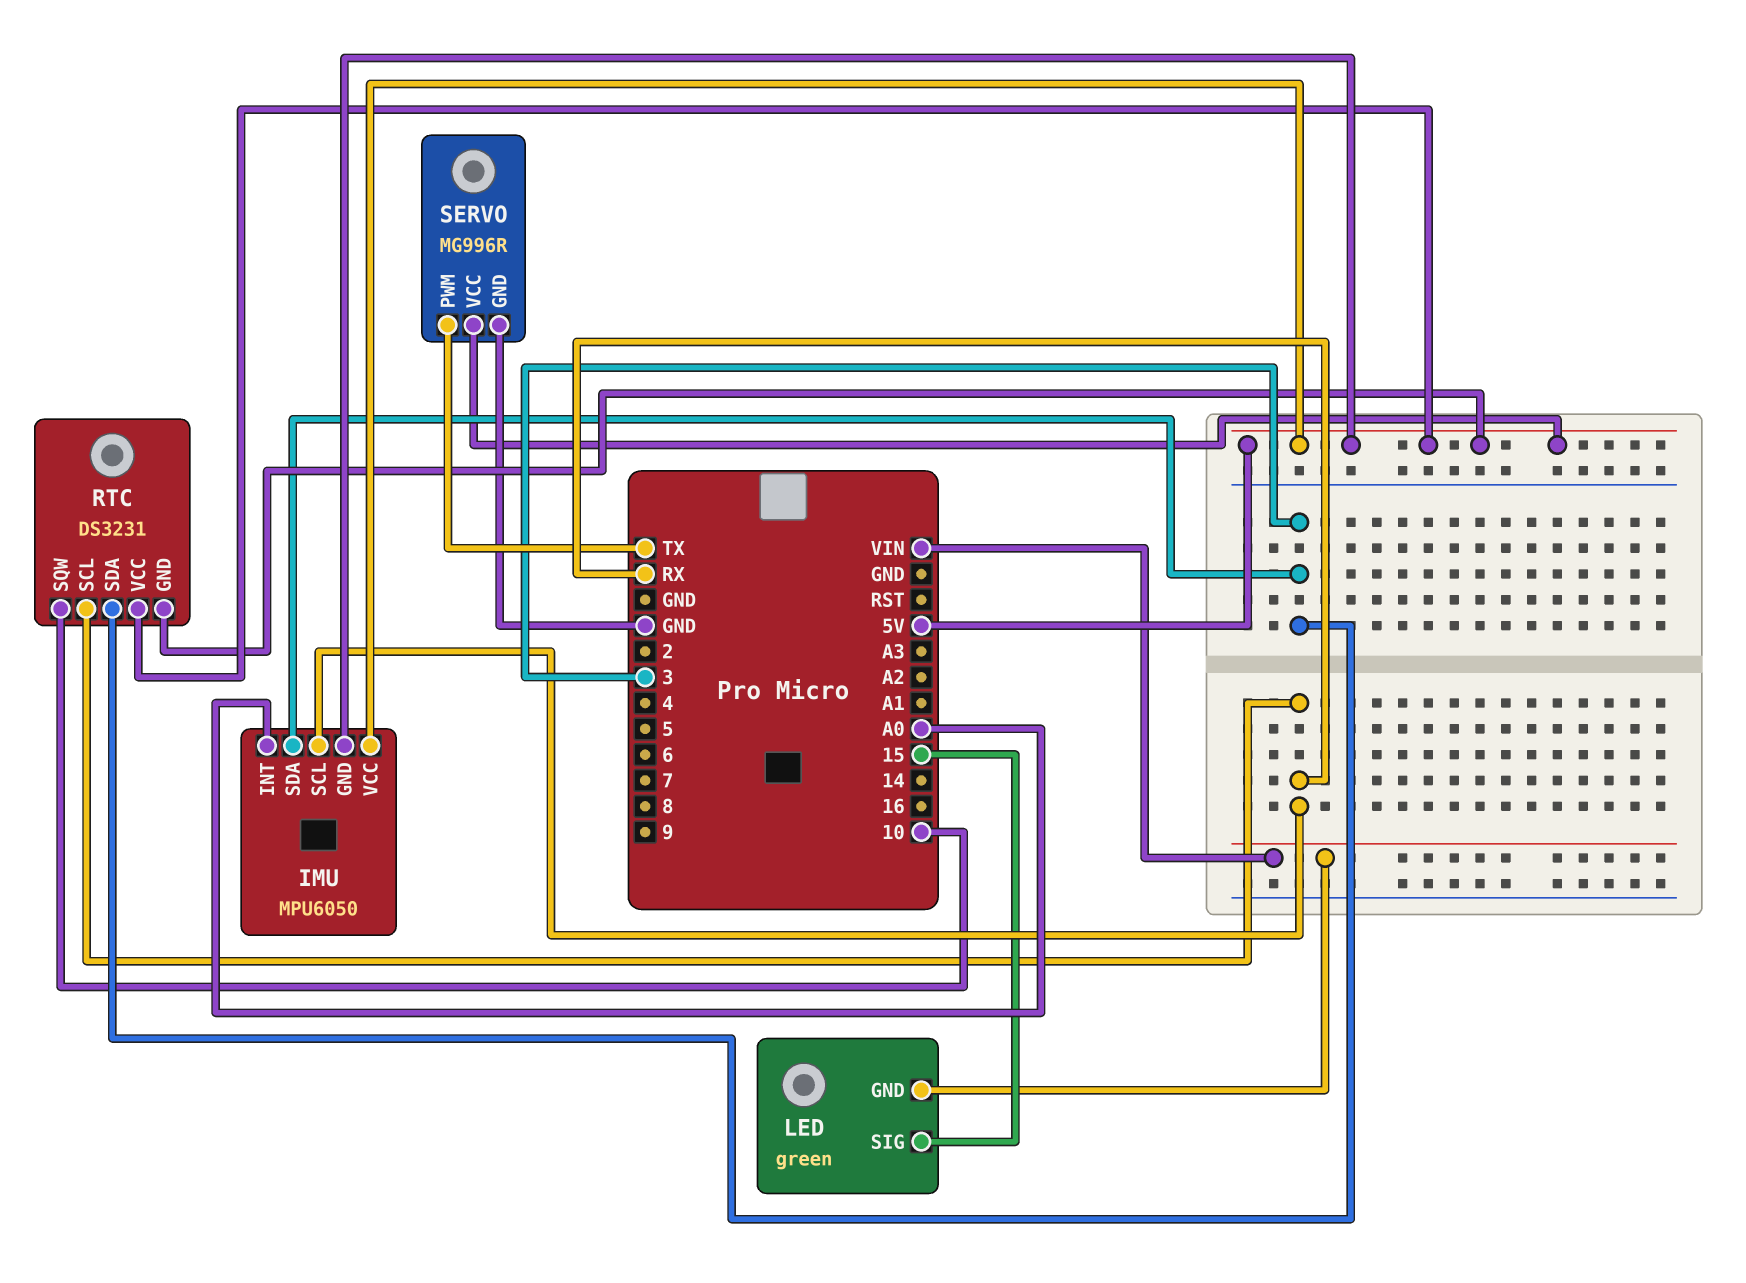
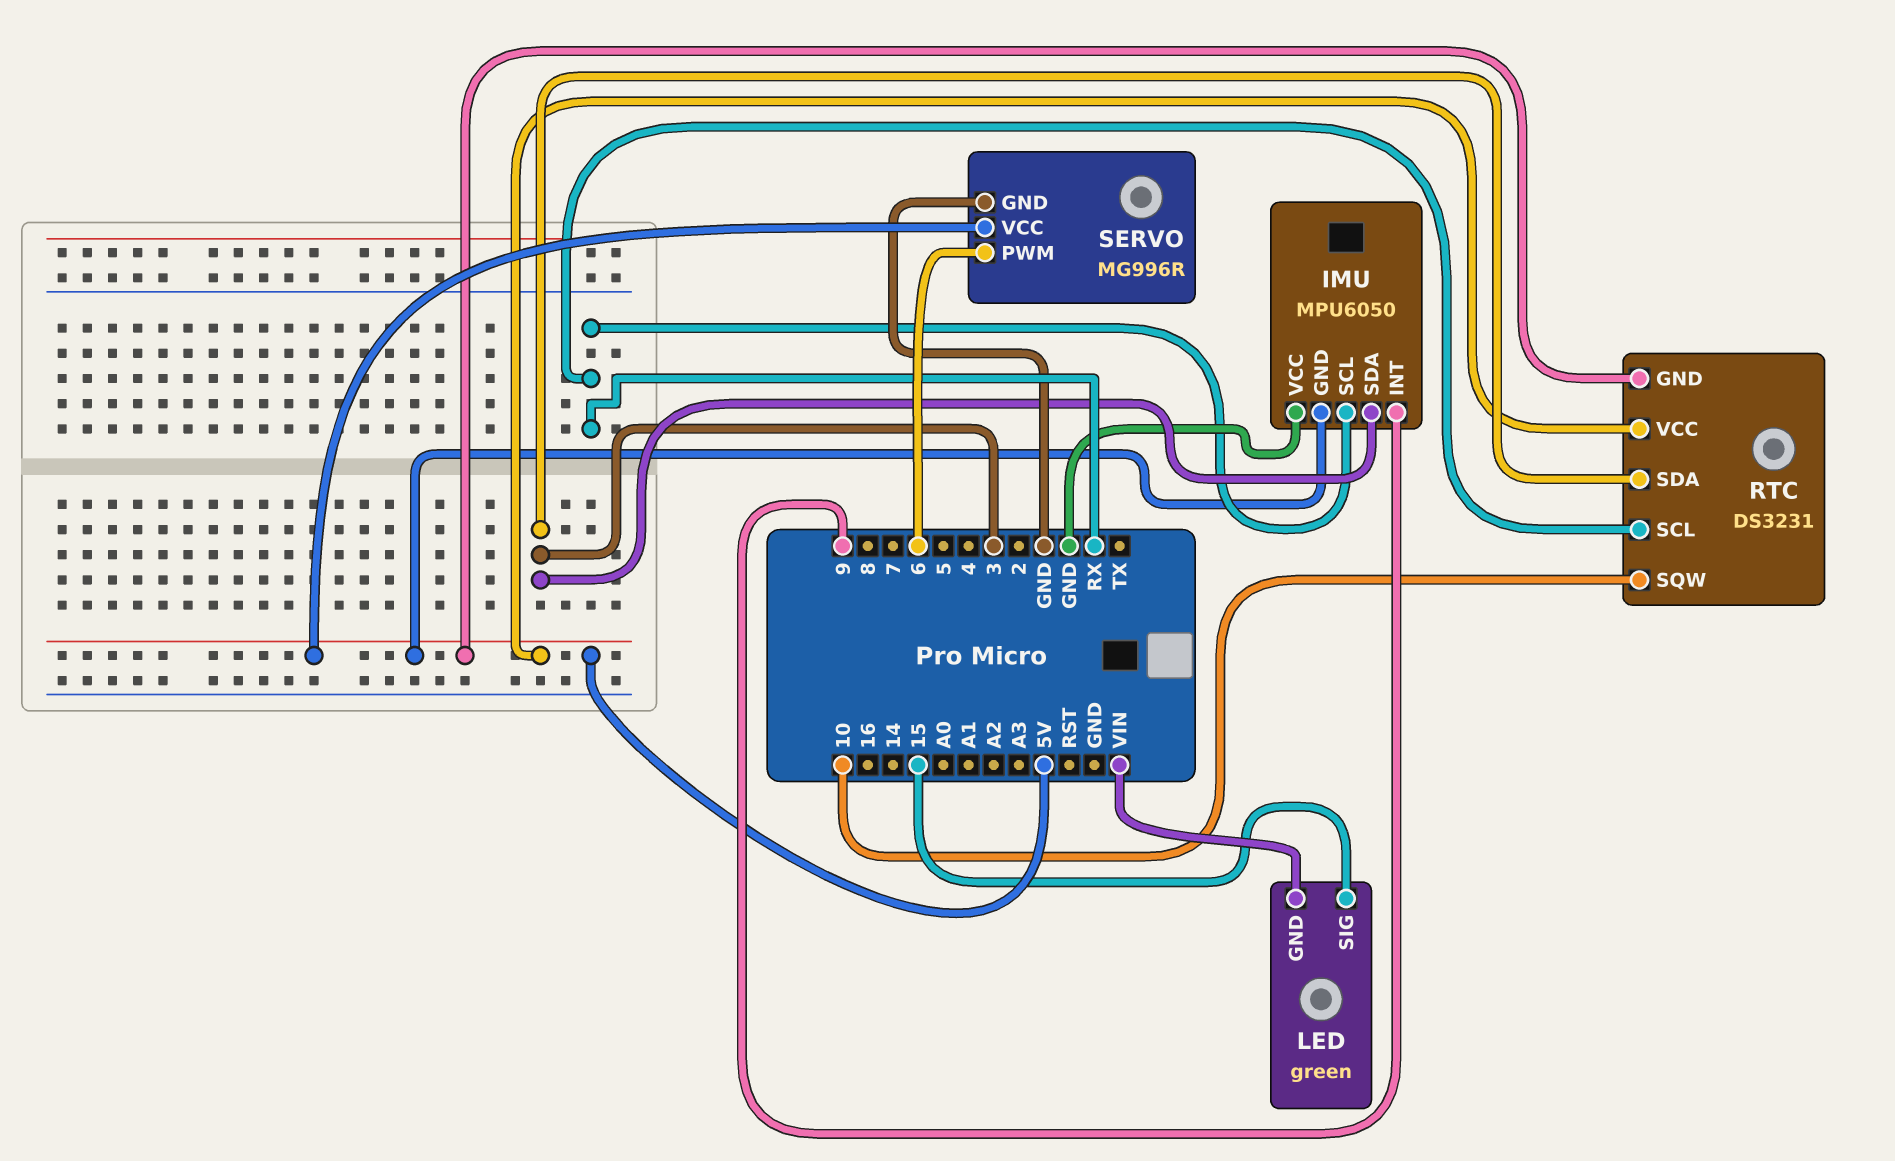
IMU pin INT: A0 -> 9
IMU pin VCC: 5V -> GND
SERVO pin PWM: TX -> 6

